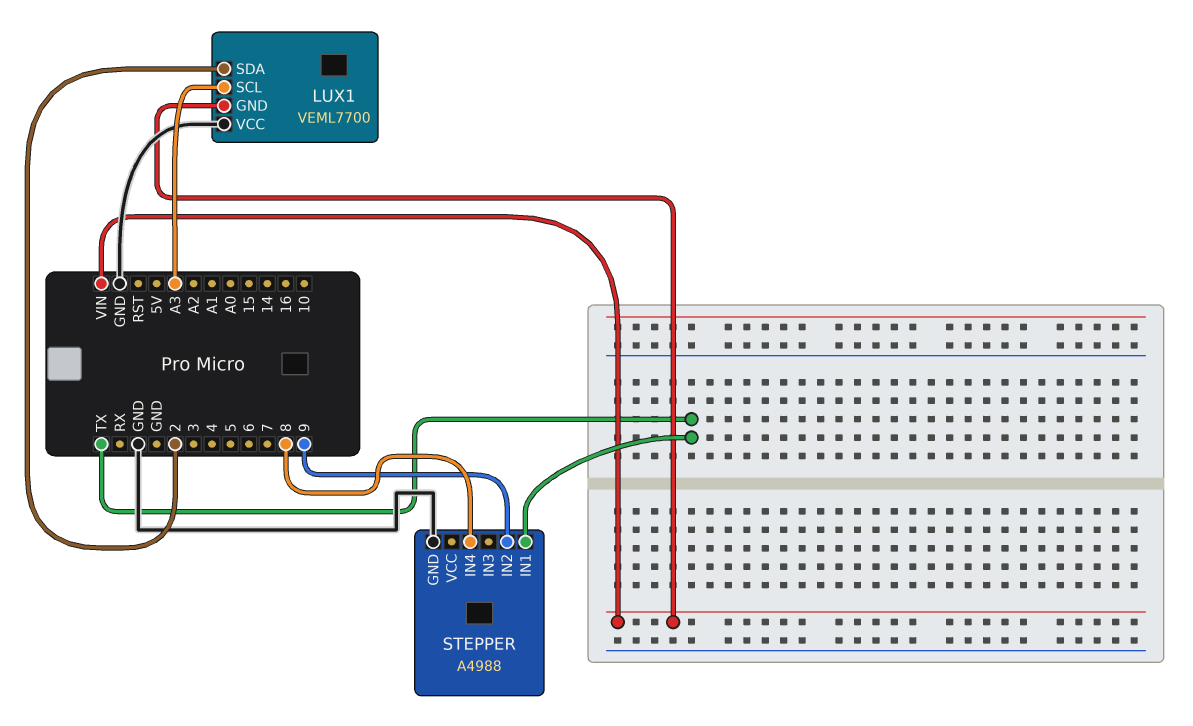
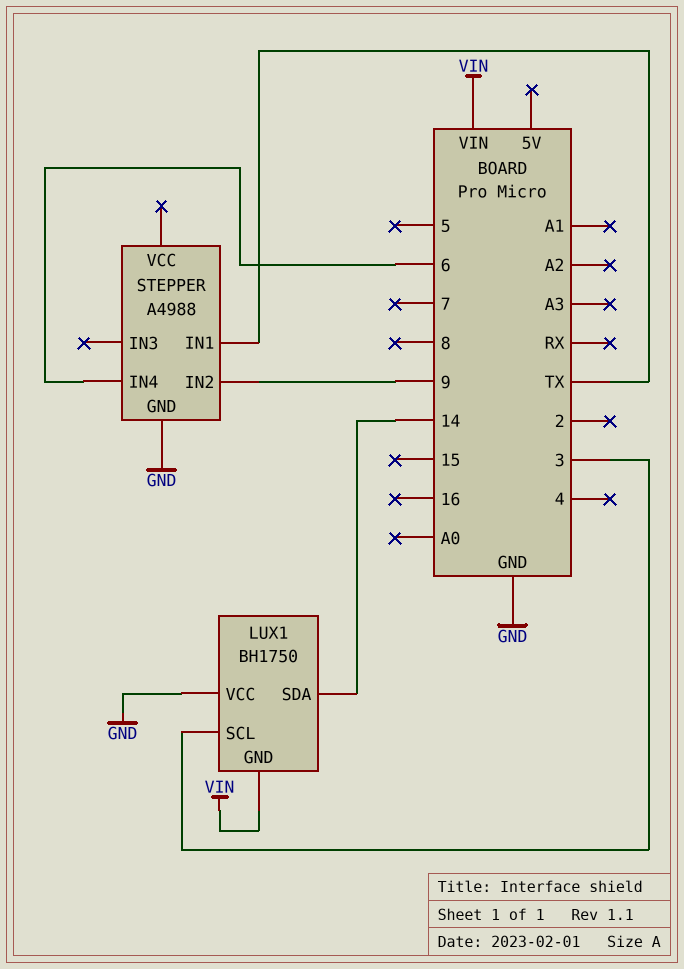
LUX1: VEML7700 -> BH1750
LUX1 pin SCL: A3 -> 3
LUX1 pin SDA: 2 -> 14
STEPPER pin IN4: 8 -> 6

